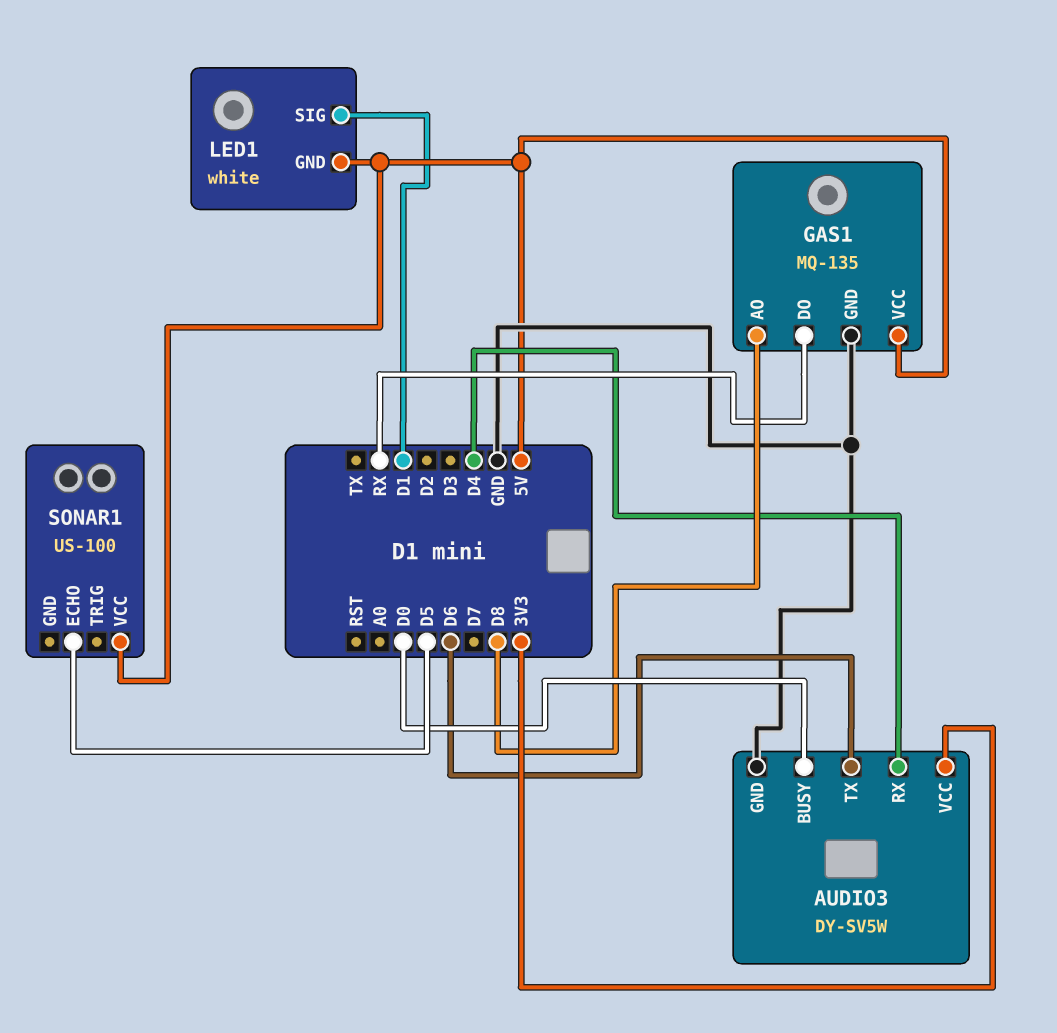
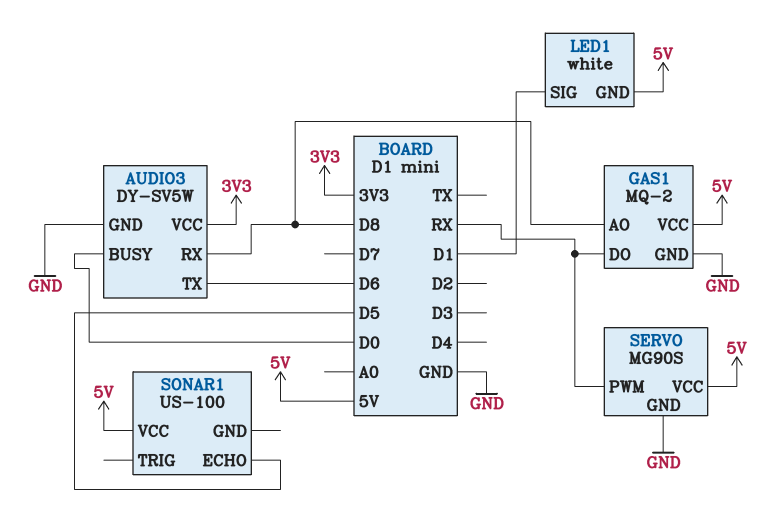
AUDIO3 pin RX: D4 -> D8
GAS1: MQ-135 -> MQ-2
SERVO: none -> MG90S
SERVO pin GND: none -> GND
SERVO pin PWM: none -> RX
SERVO pin VCC: none -> 5V

